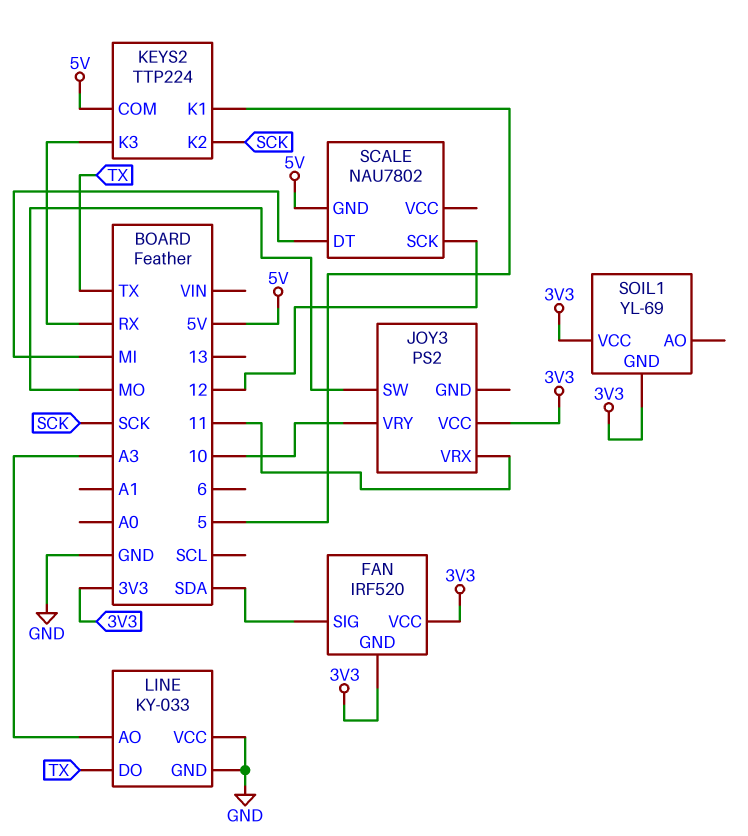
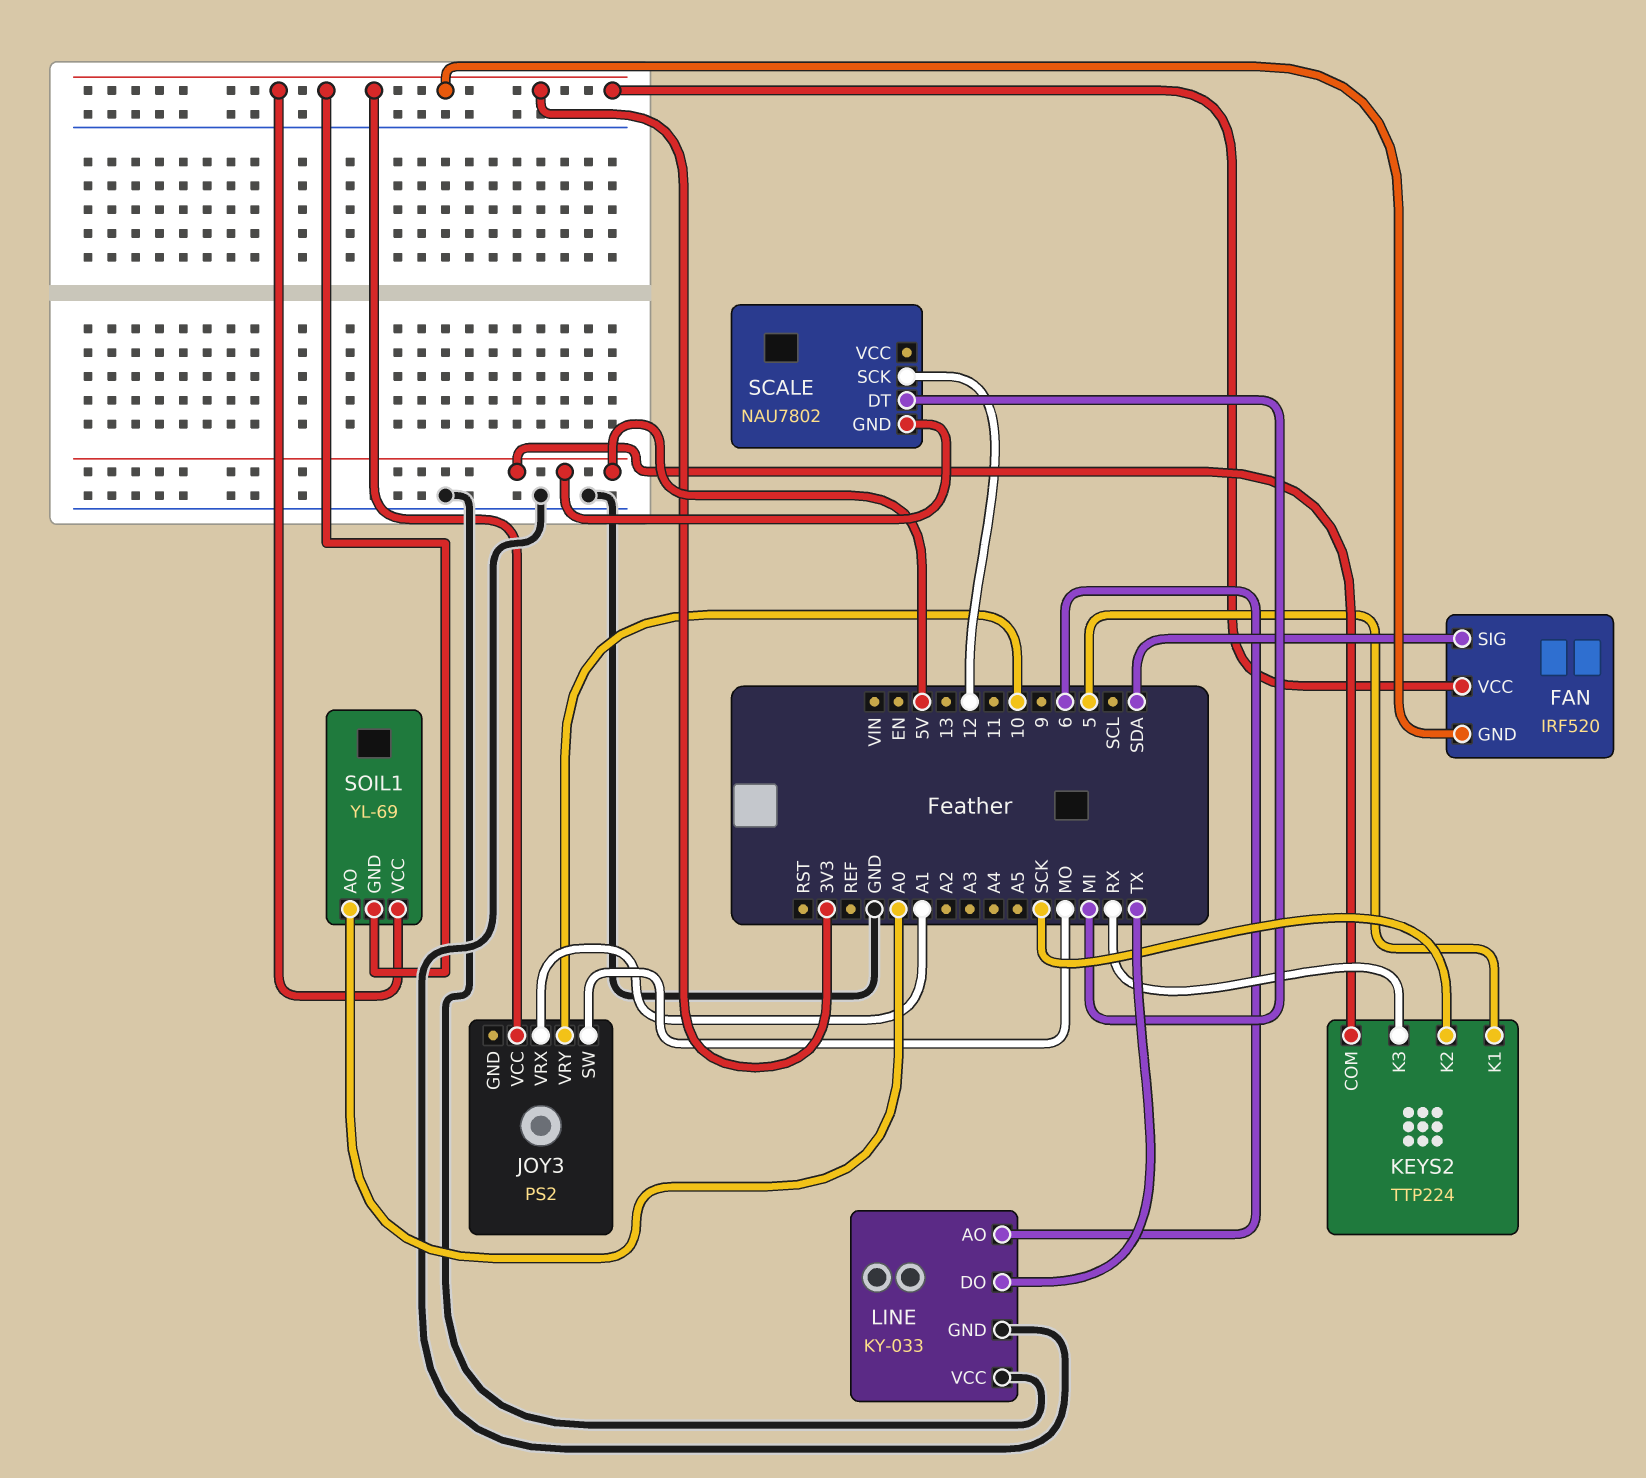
JOY3 pin VRX: 11 -> A1
LINE pin AO: A3 -> 6
SOIL1 pin AO: none -> A0

